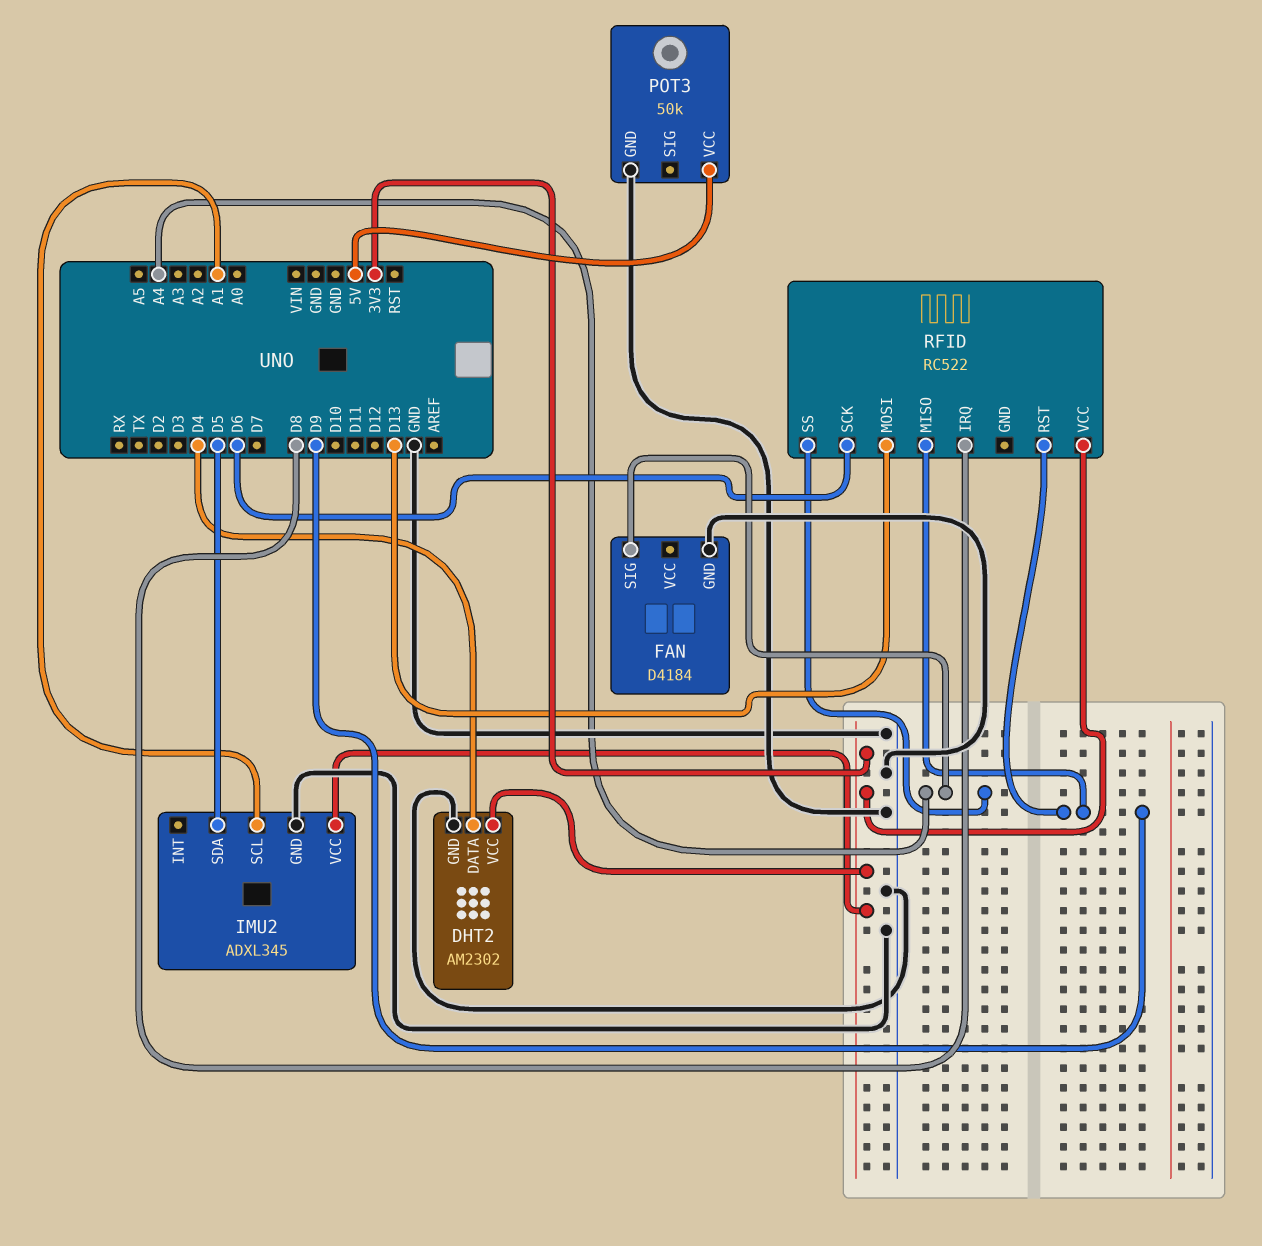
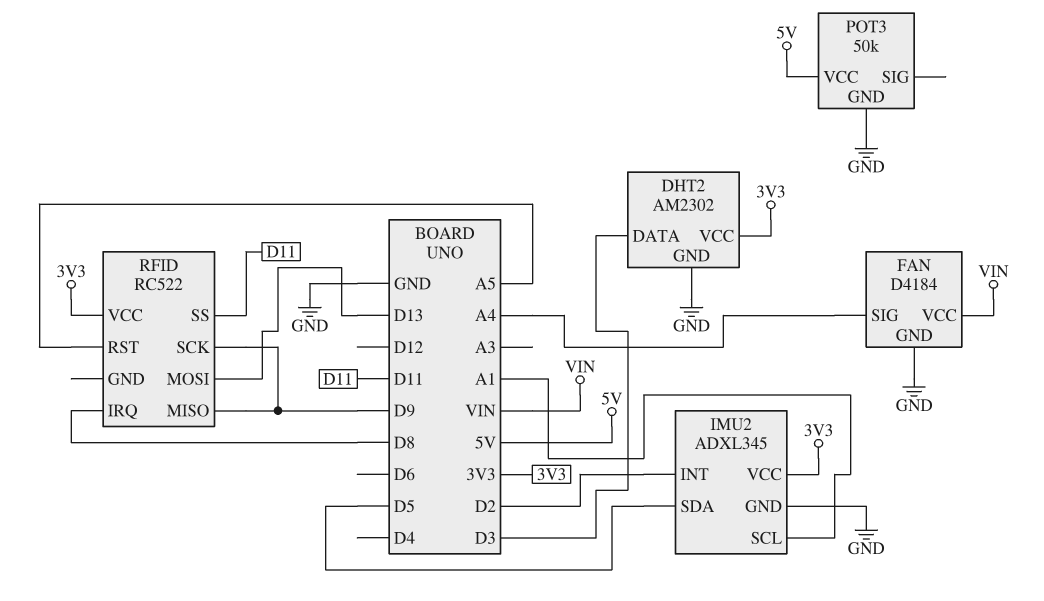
DHT2 pin DATA: D4 -> D3
FAN pin VCC: none -> VIN
IMU2 pin INT: none -> D2
RFID pin RST: D9 -> A5
RFID pin SCK: D6 -> D9
RFID pin SS: A4 -> D11

